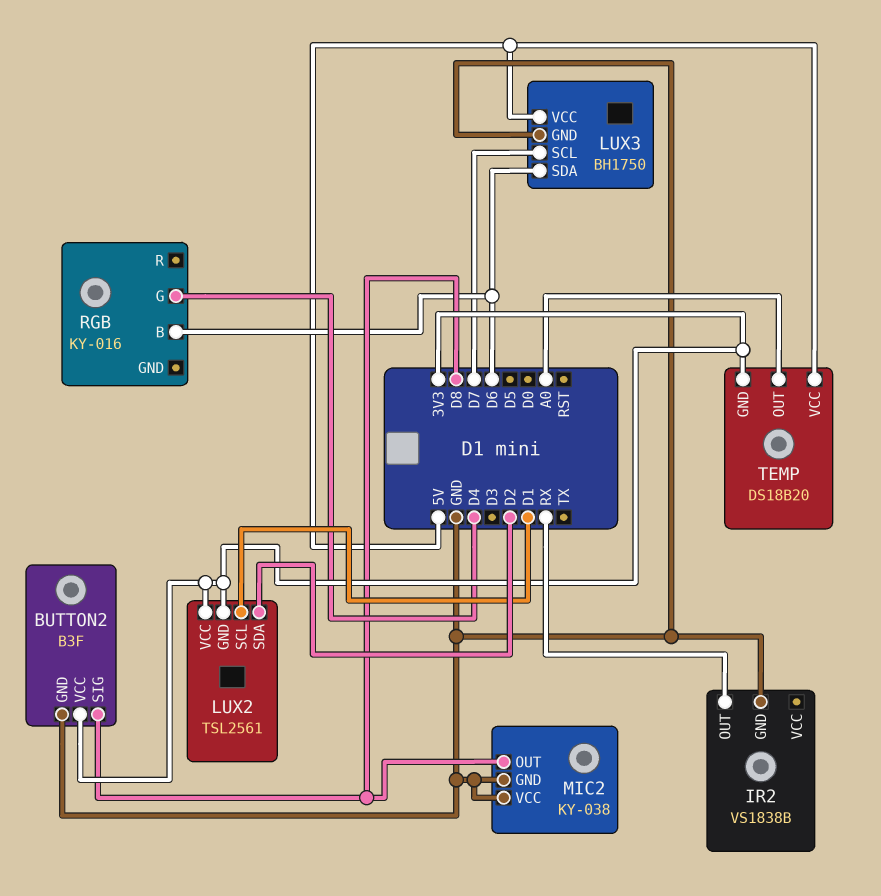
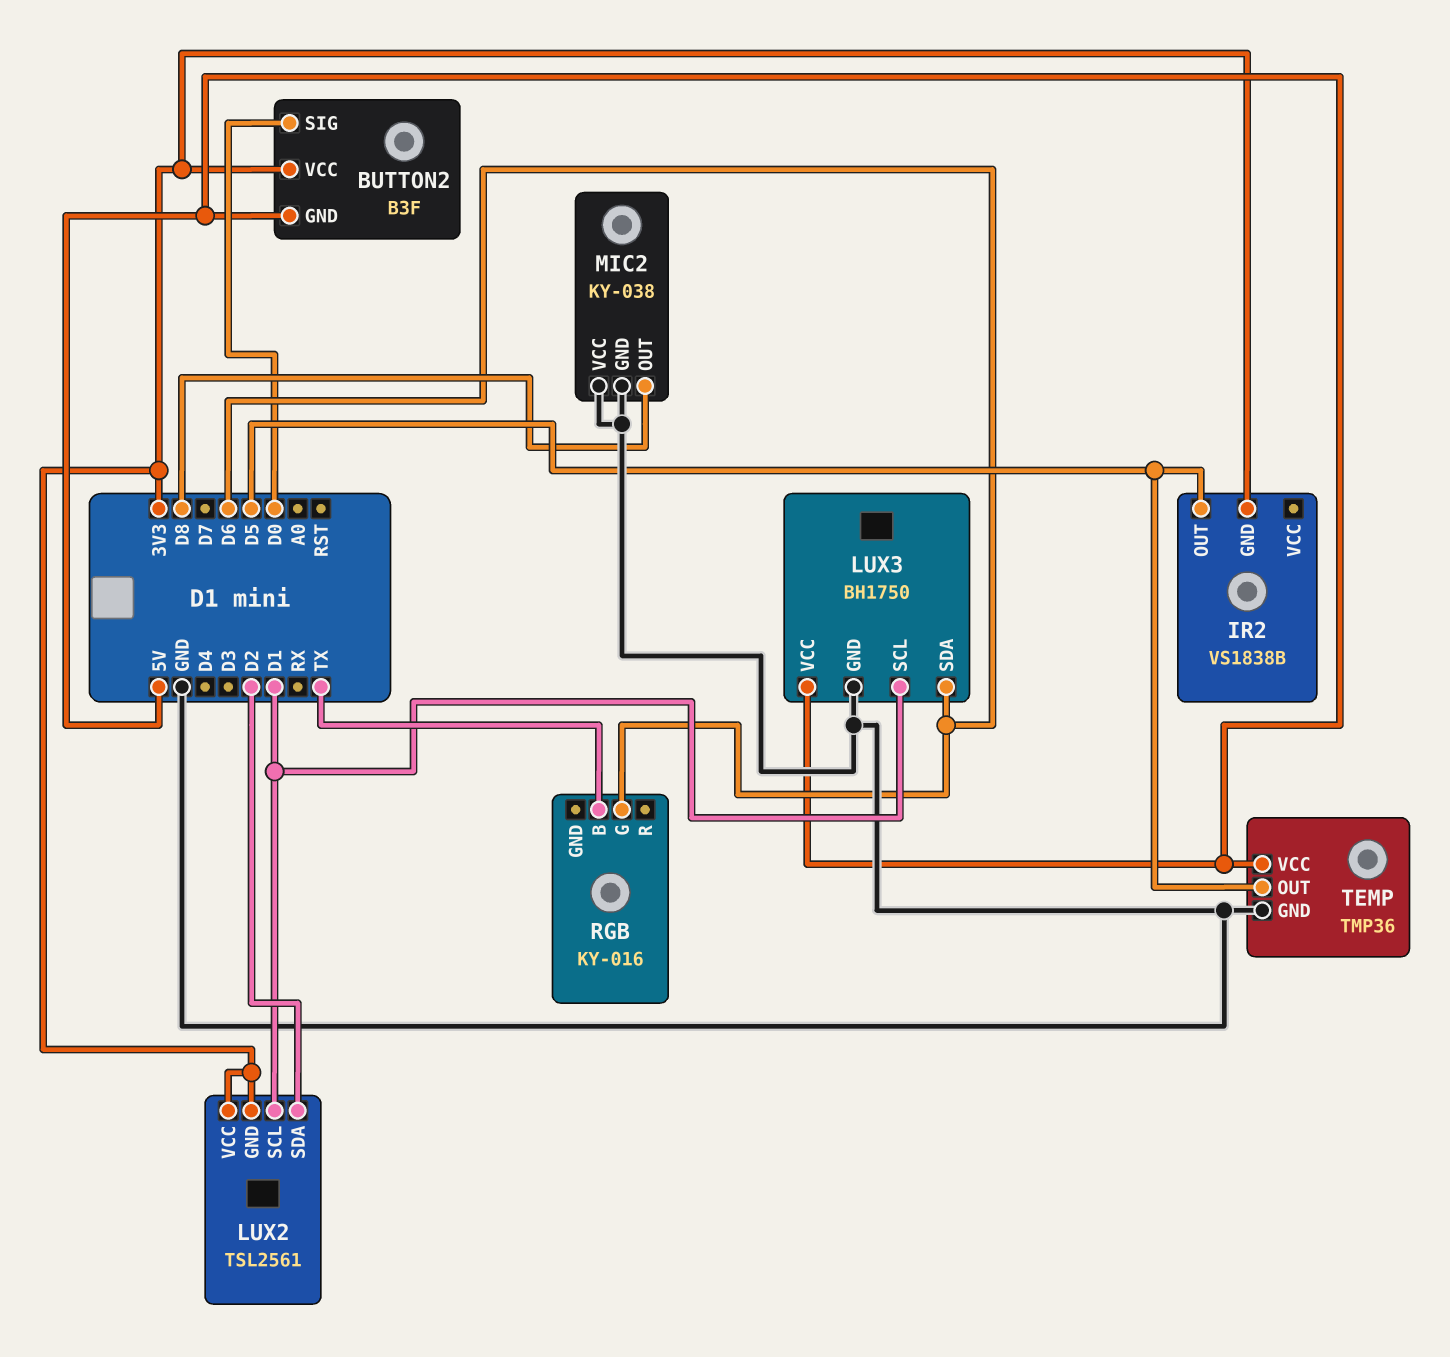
BUTTON2 pin GND: GND -> 5V
BUTTON2 pin SIG: D8 -> D0
IR2 pin GND: GND -> 3V3
IR2 pin OUT: RX -> D5
LUX3 pin SCL: D7 -> D1
RGB pin B: D6 -> TX
RGB pin G: D4 -> D6
TEMP: DS18B20 -> TMP36
TEMP pin GND: 3V3 -> GND
TEMP pin OUT: A0 -> D5

